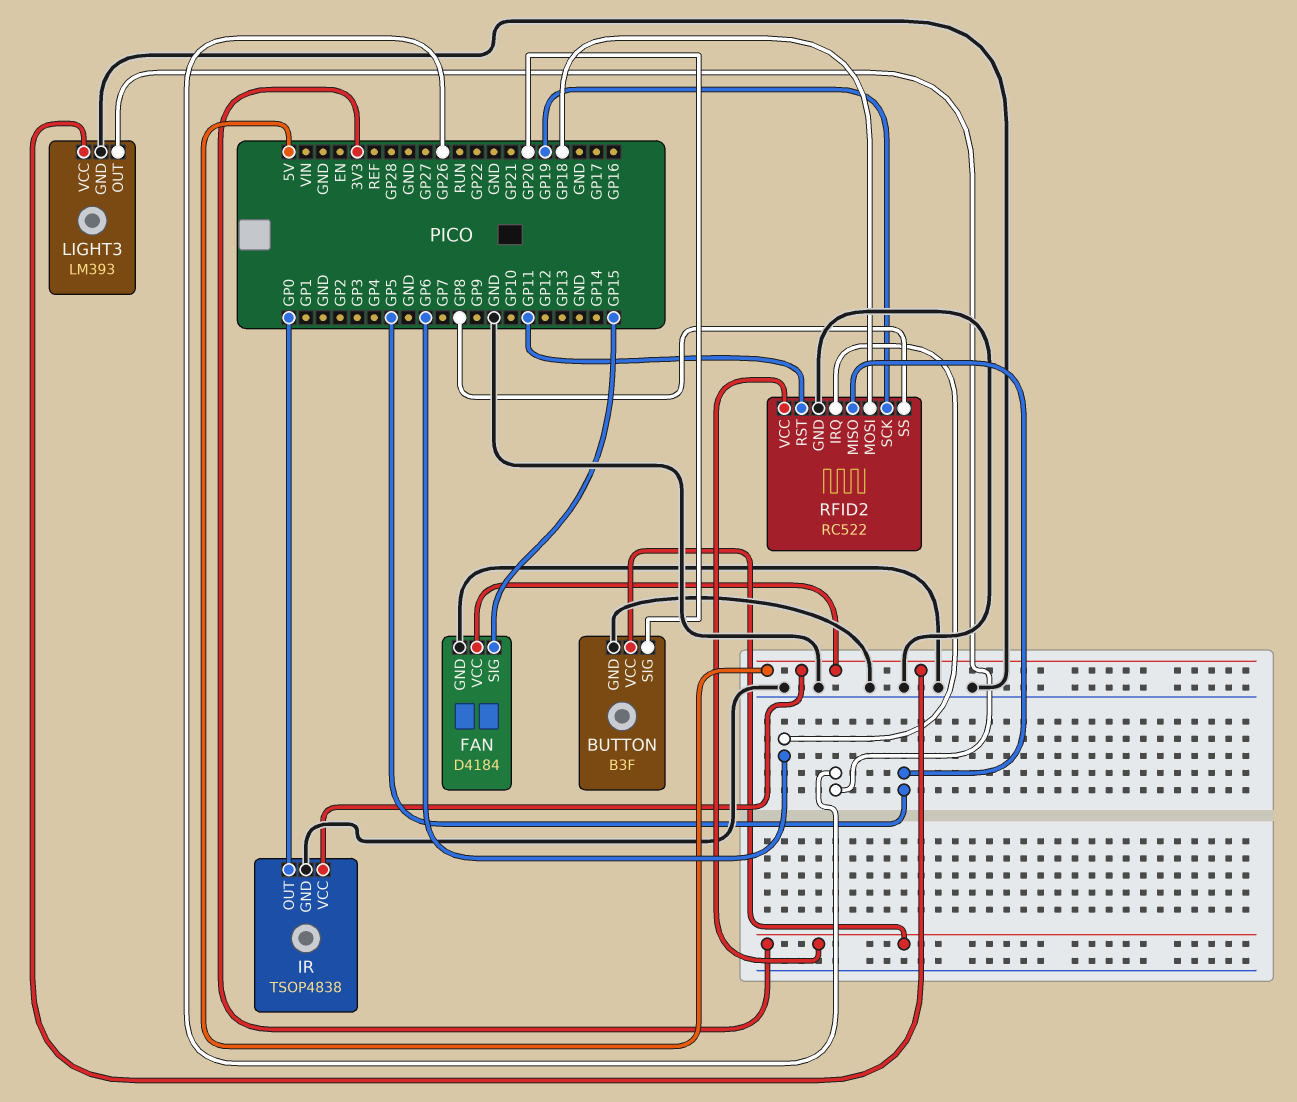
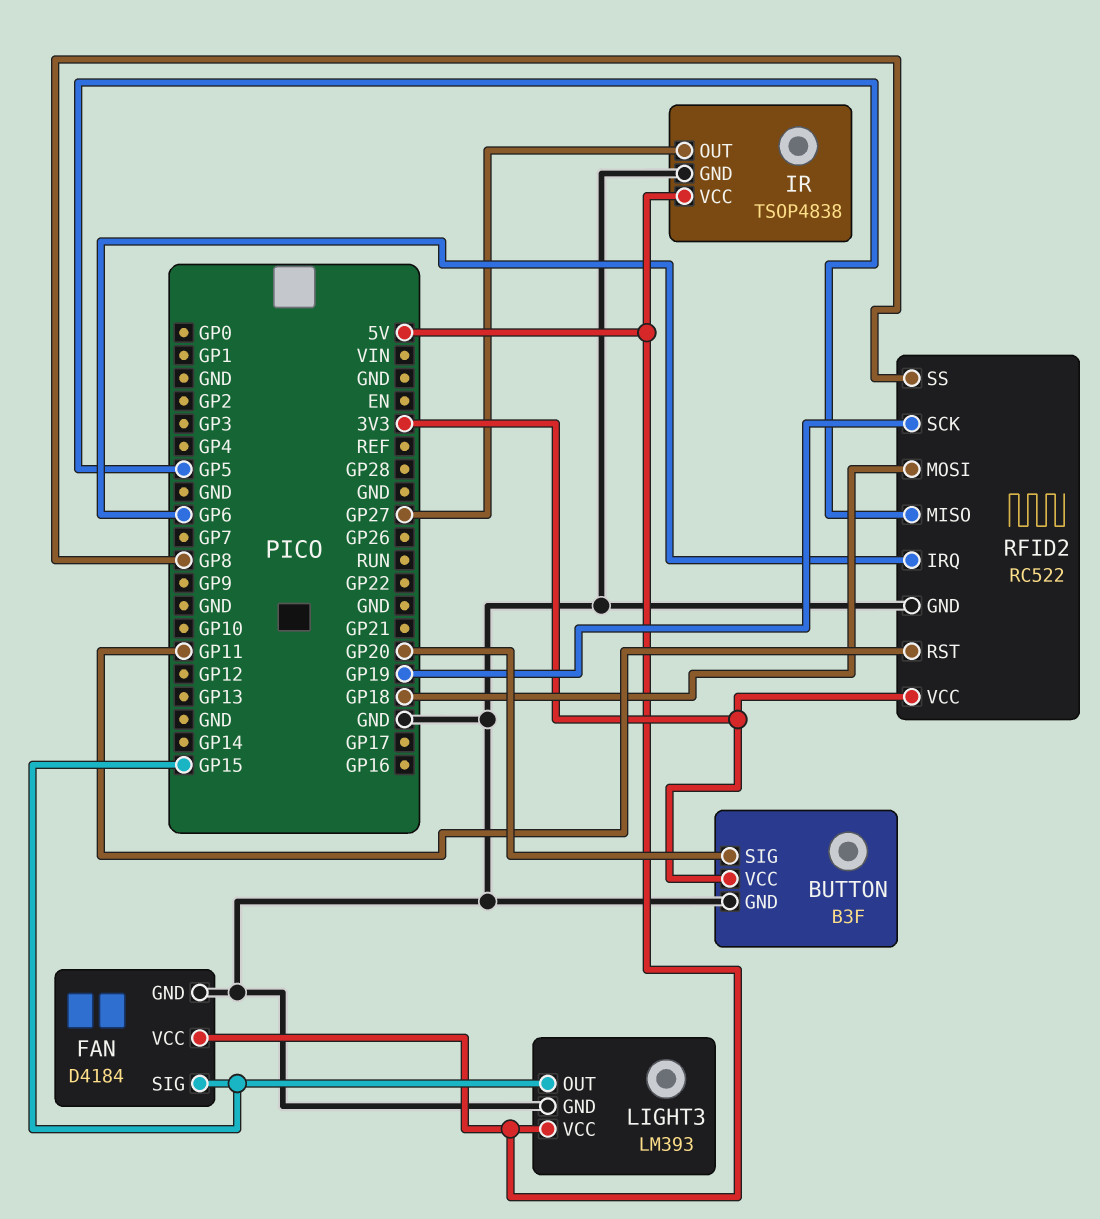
IR pin OUT: GP0 -> GP27
LIGHT3 pin OUT: GP26 -> GP15

